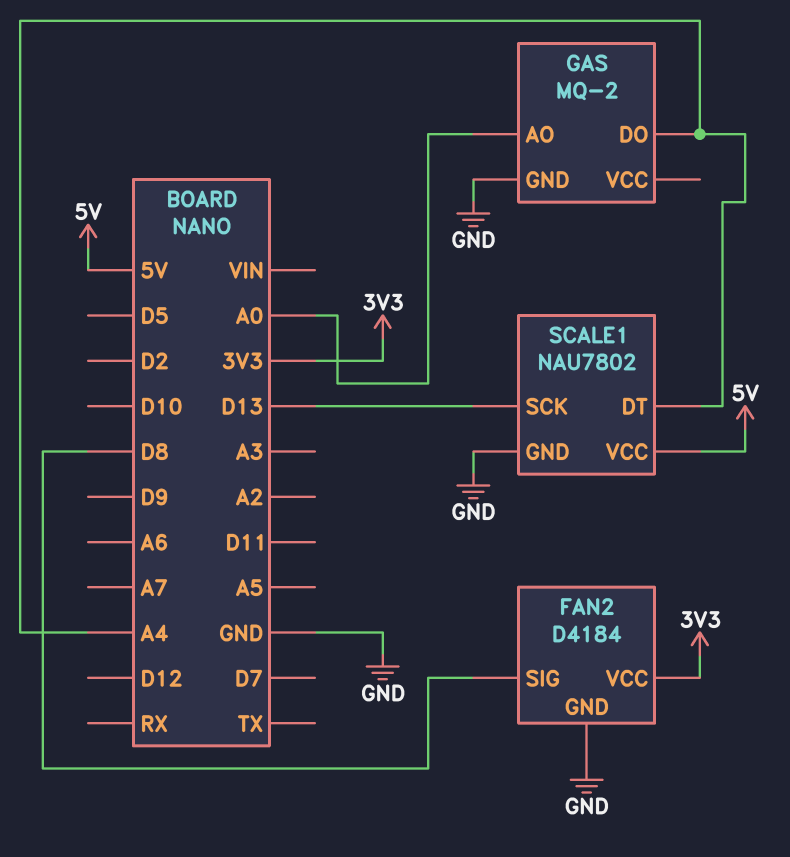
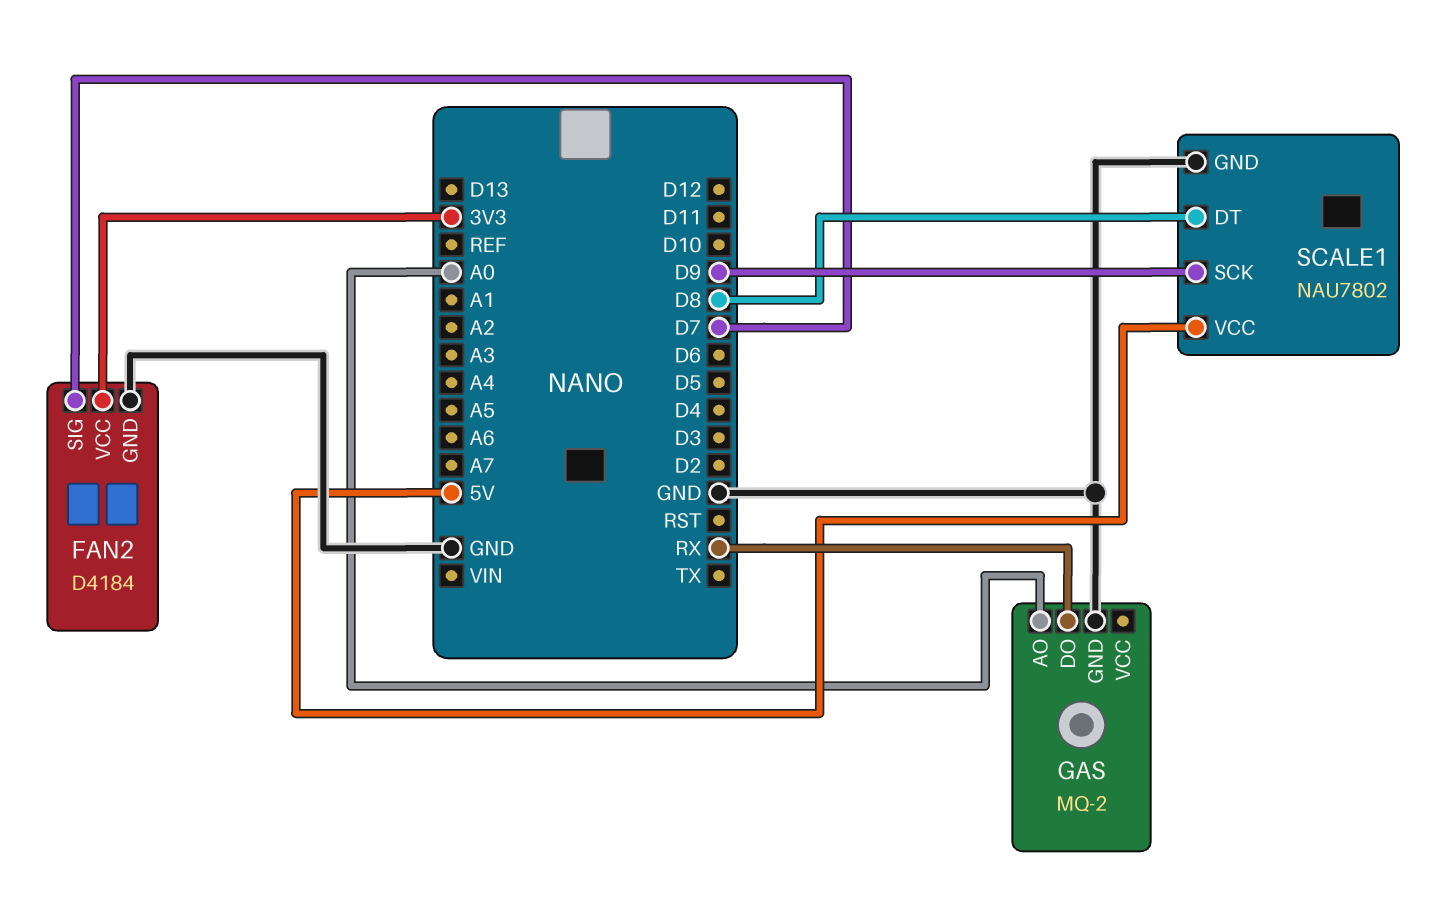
FAN2 pin SIG: D8 -> D7
GAS pin DO: A4 -> RX
SCALE1 pin DT: A4 -> D8
SCALE1 pin SCK: D13 -> D9

